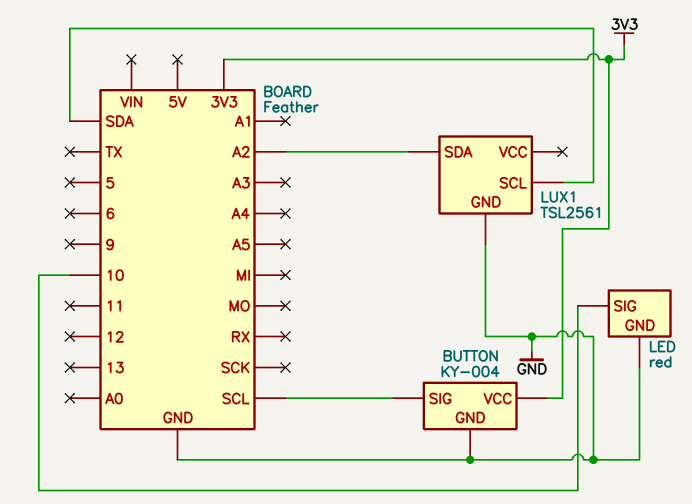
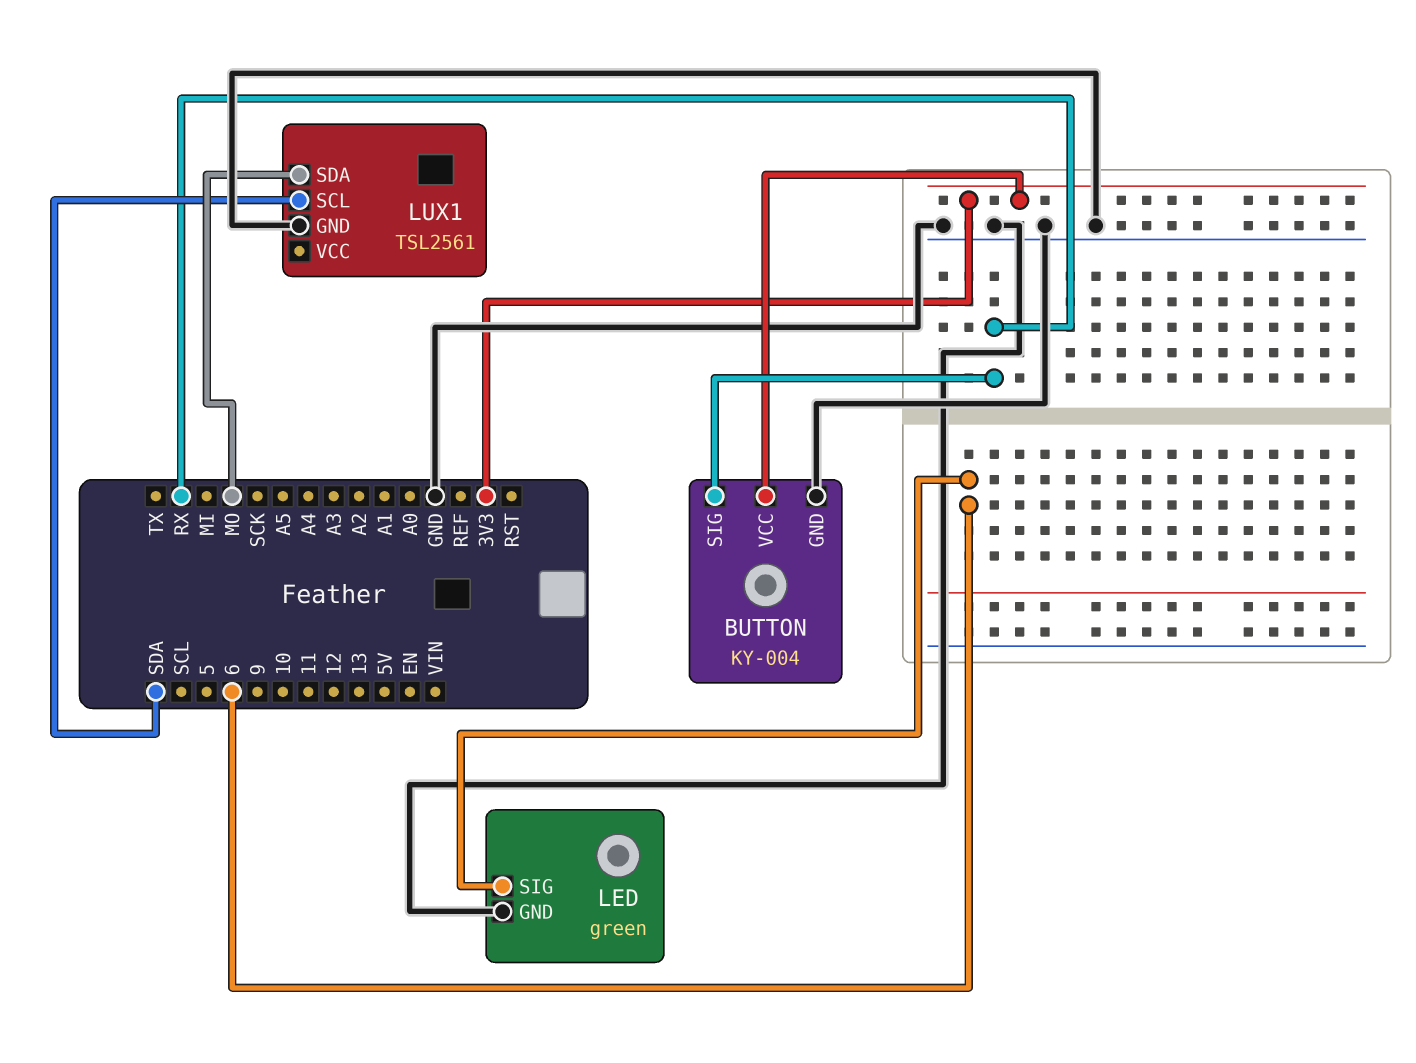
BUTTON pin SIG: SCL -> RX
LED: red -> green
LED pin SIG: 10 -> 6
LUX1 pin SDA: A2 -> MO

